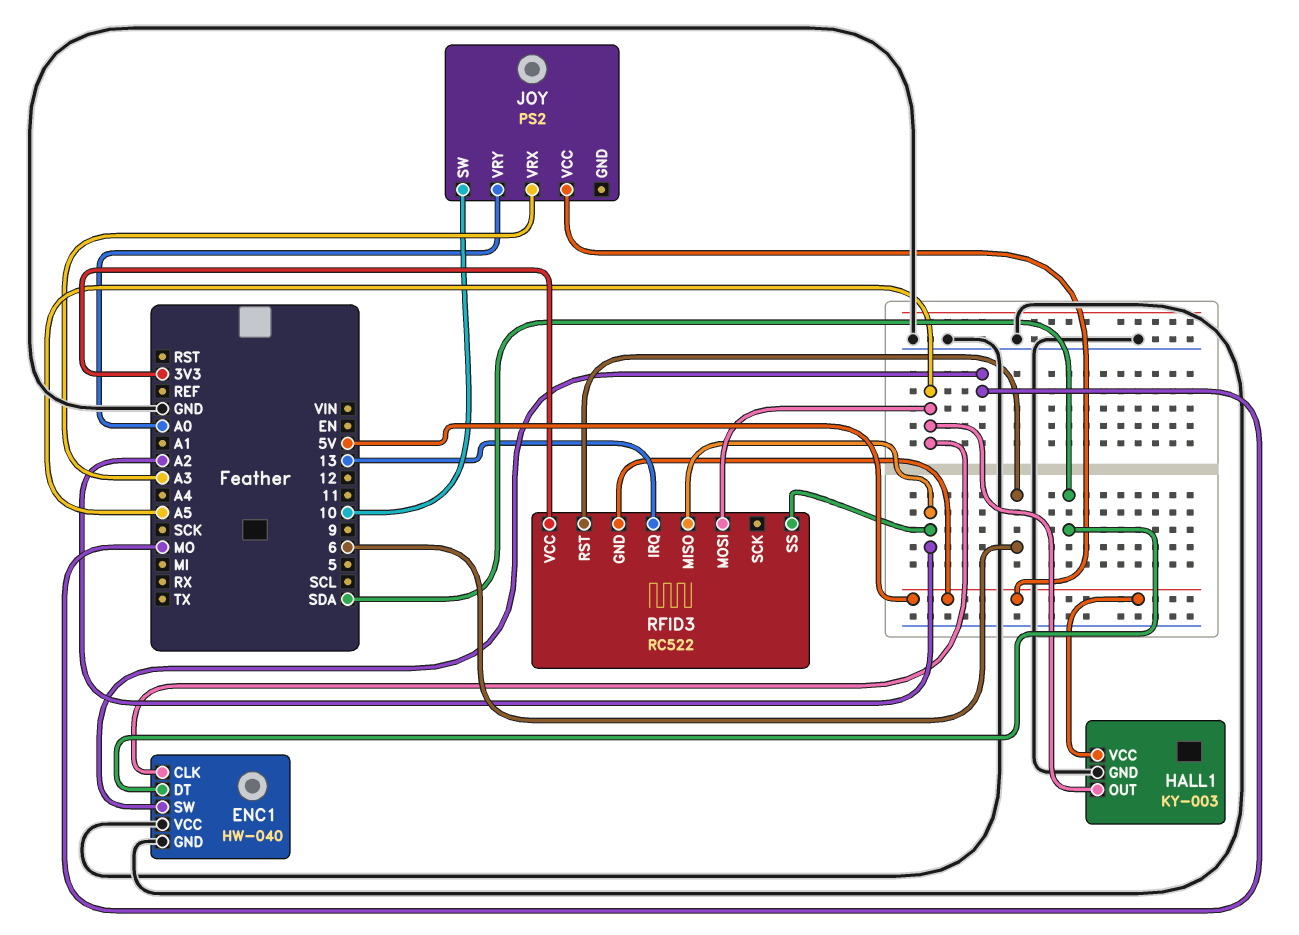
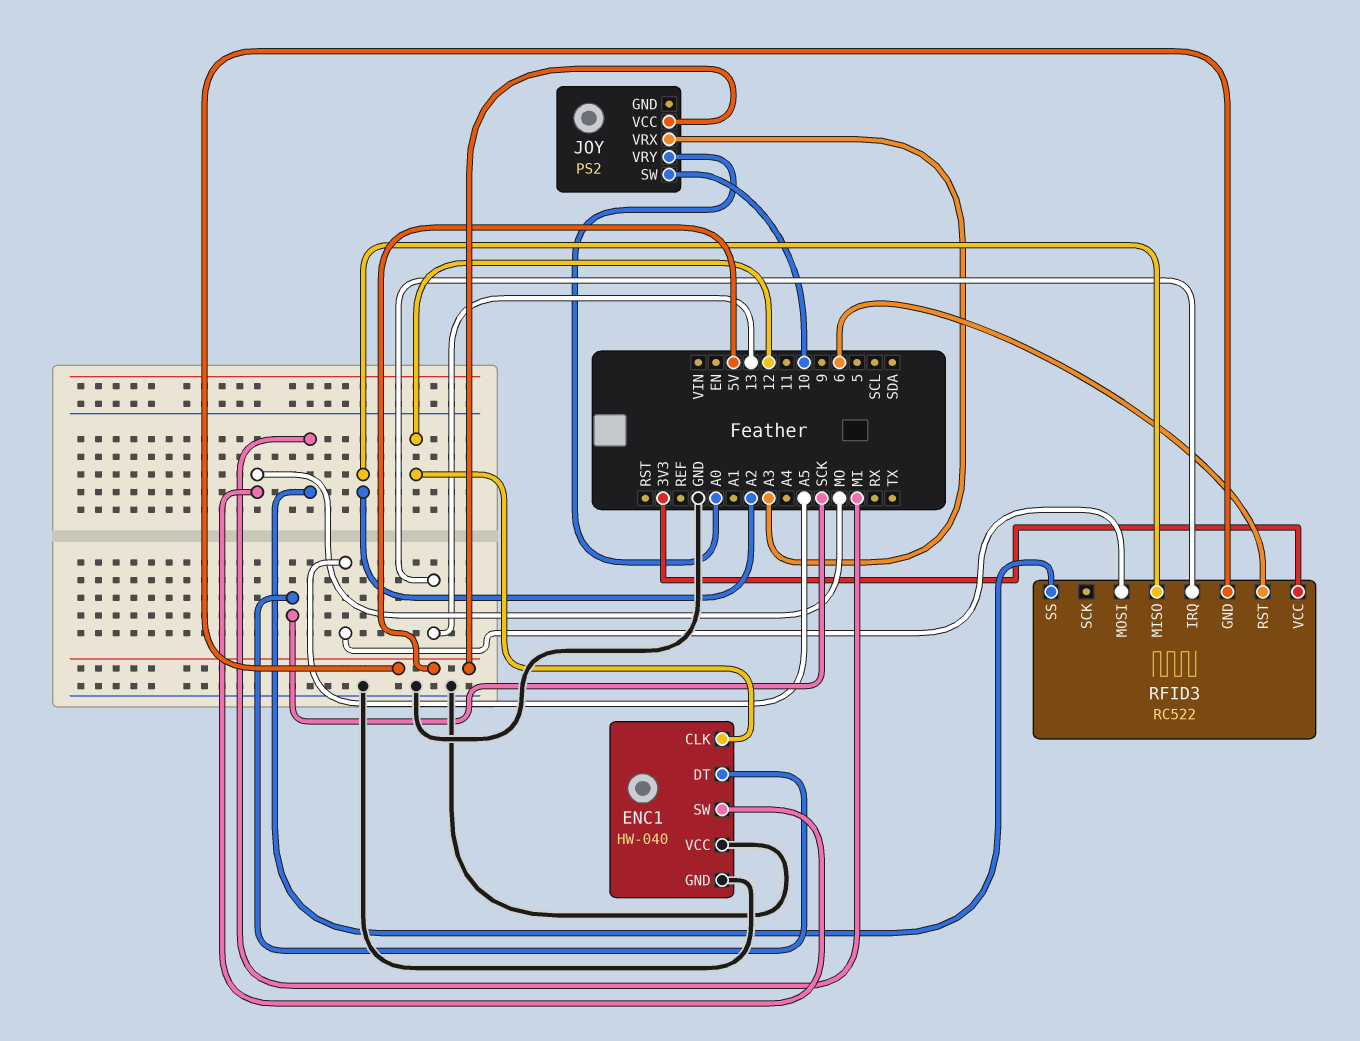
ENC1 pin CLK: A5 -> 12
ENC1 pin DT: SDA -> SCK
HALL1: KY-003 -> none
HALL1 pin GND: GND -> none
HALL1 pin OUT: A5 -> none
HALL1 pin VCC: 5V -> none
RFID3 pin SS: A2 -> MI

